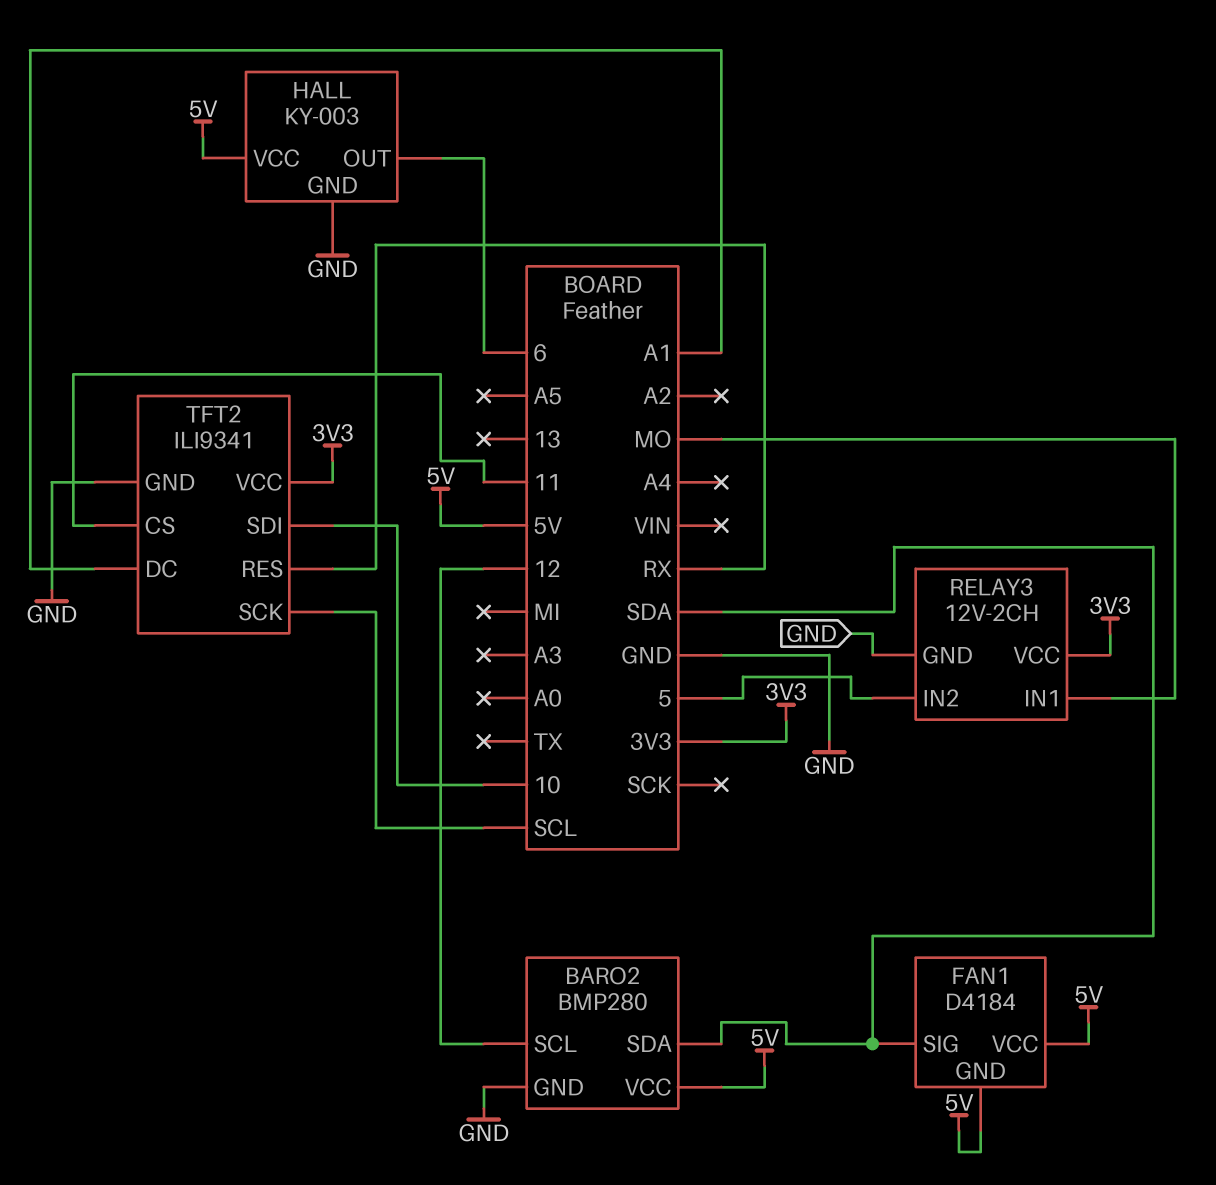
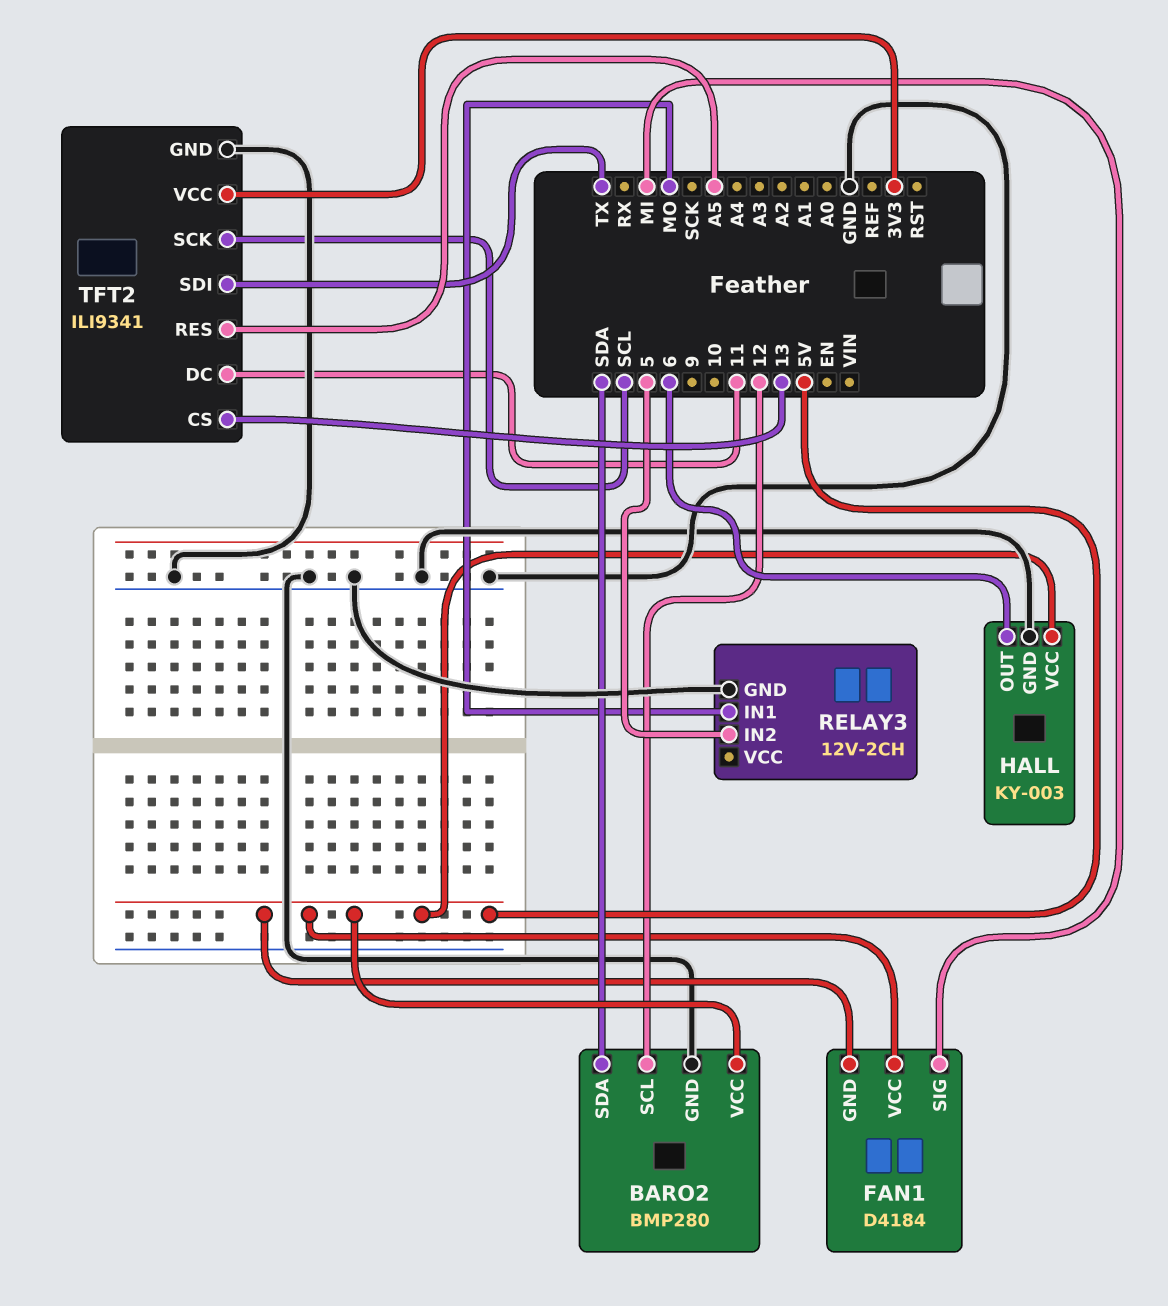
FAN1 pin SIG: SDA -> MI
RELAY3 pin VCC: 3V3 -> none
TFT2 pin CS: 11 -> 13
TFT2 pin DC: A1 -> 11
TFT2 pin RES: RX -> A5
TFT2 pin SDI: 10 -> TX

